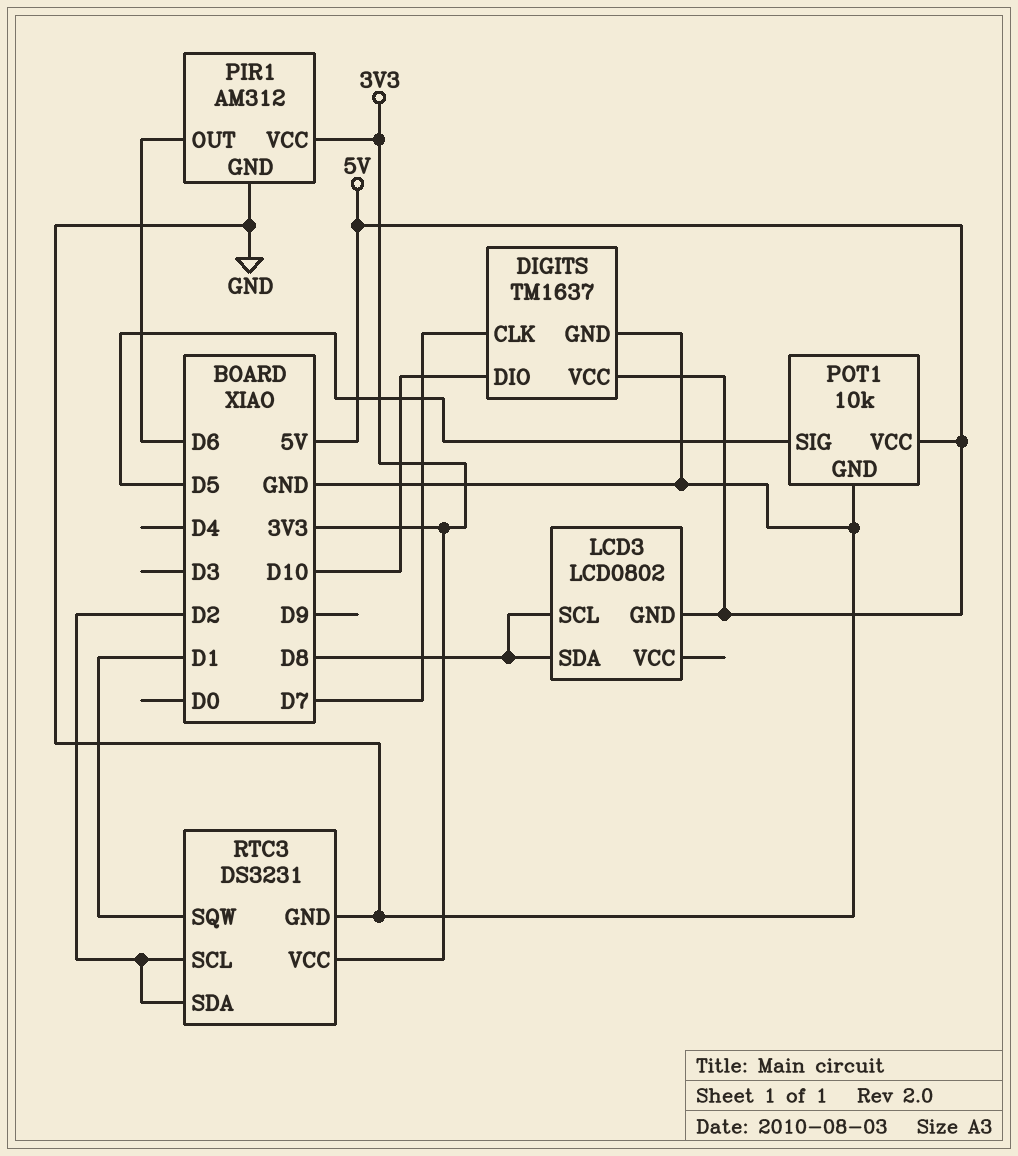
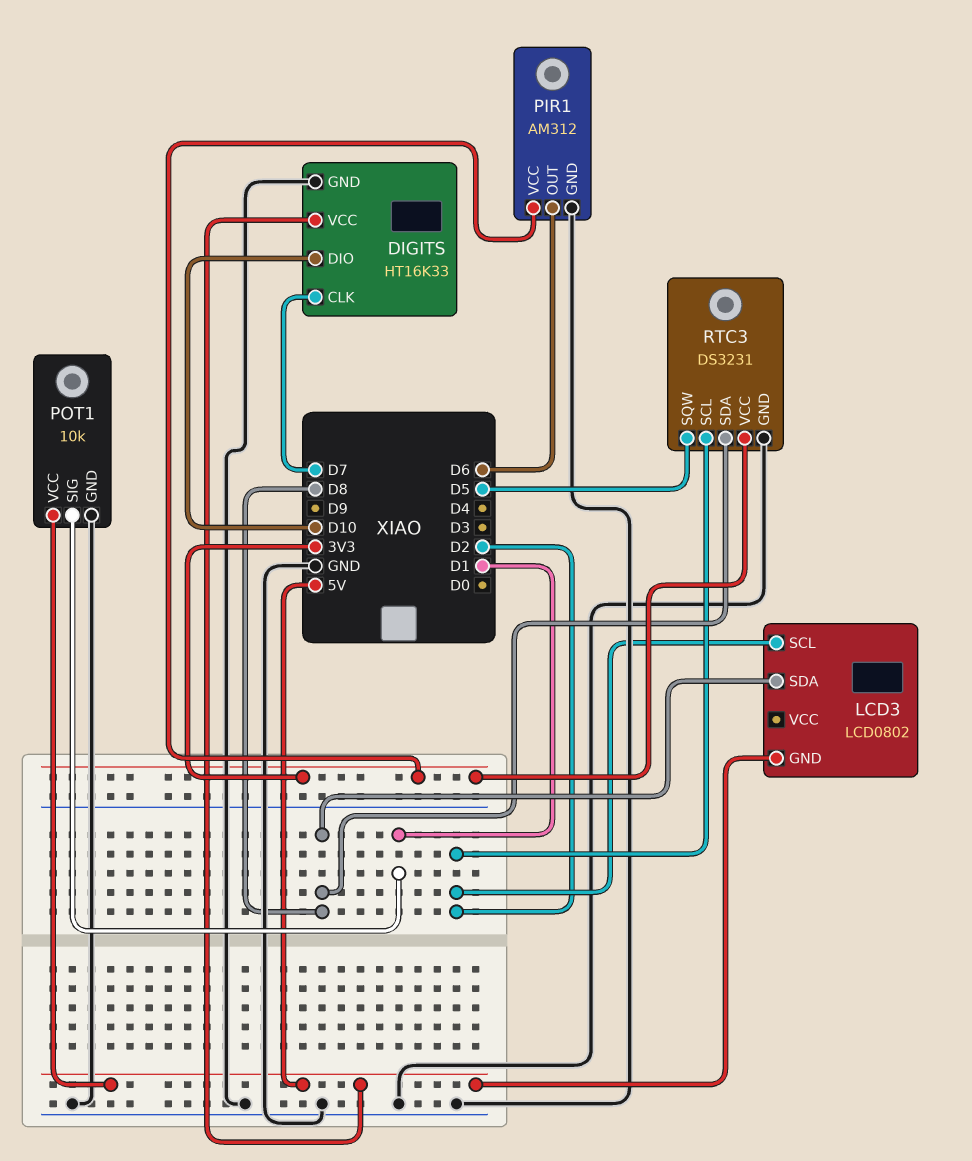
DIGITS: TM1637 -> HT16K33
LCD3 pin SCL: D8 -> D2
POT1 pin SIG: D5 -> D1
RTC3 pin SDA: D2 -> D8
RTC3 pin SQW: D1 -> D5

